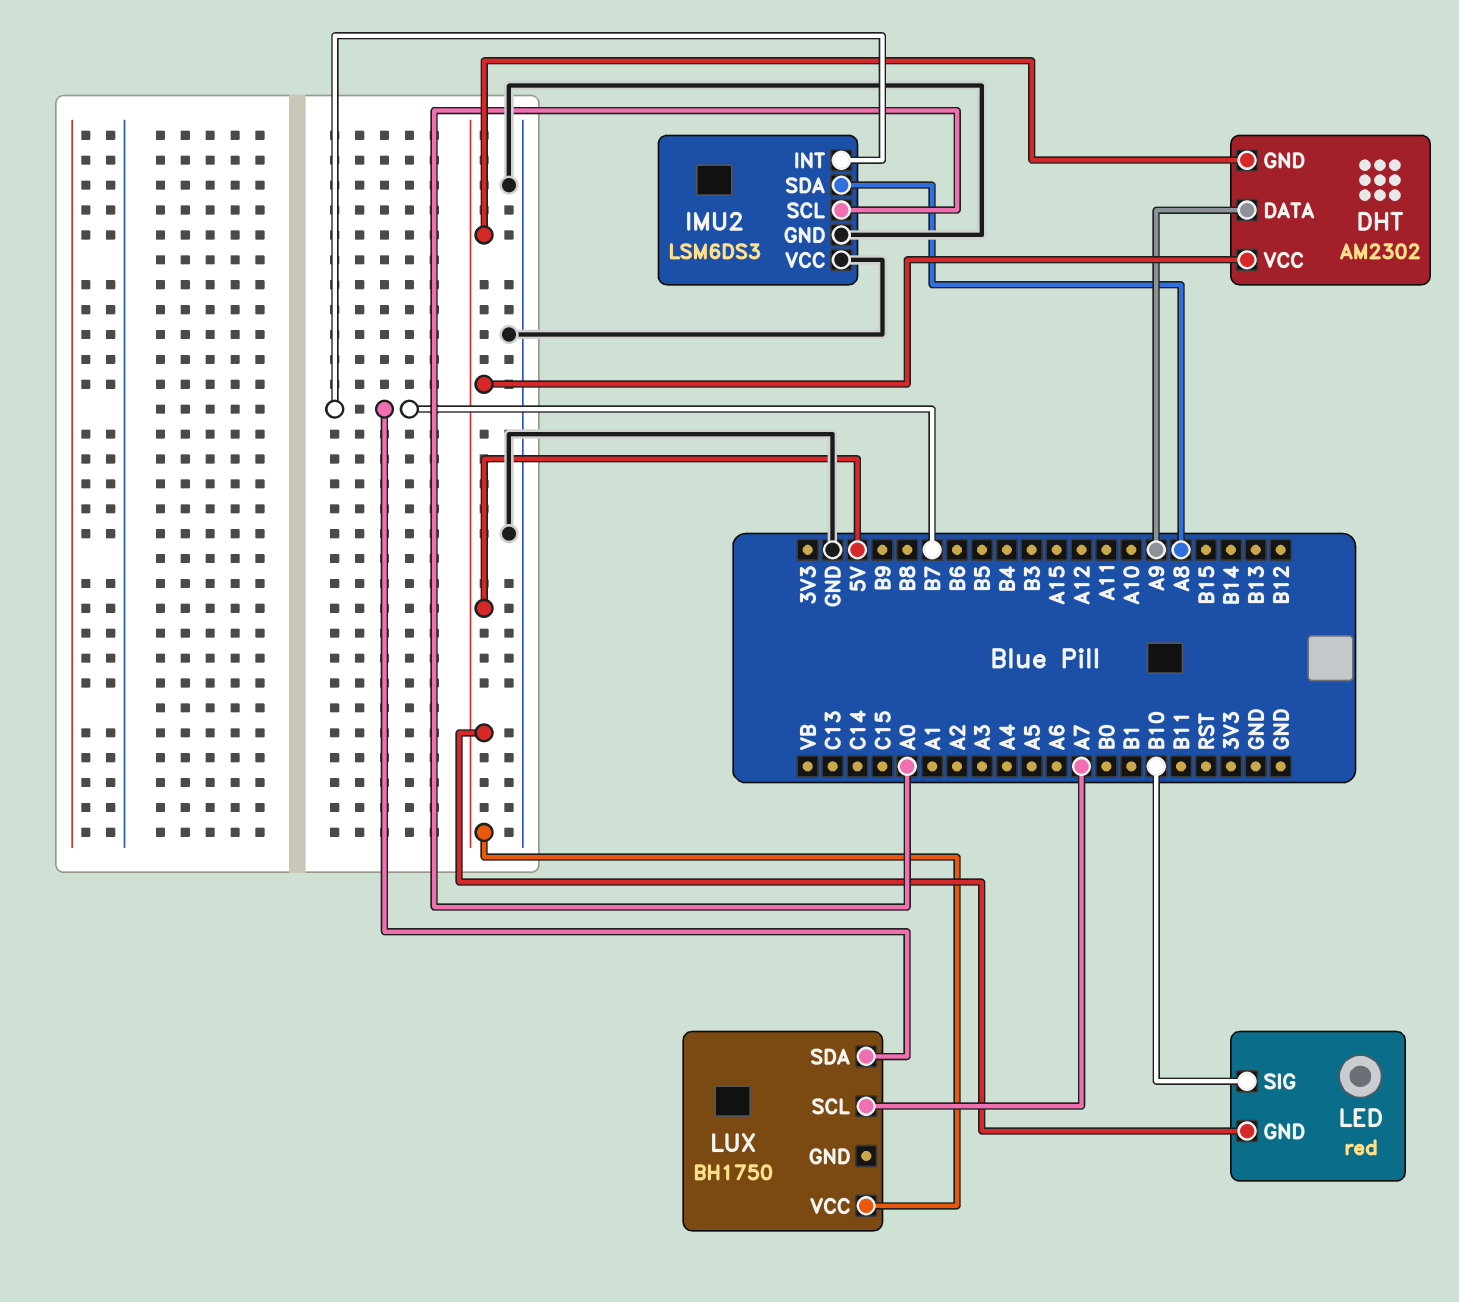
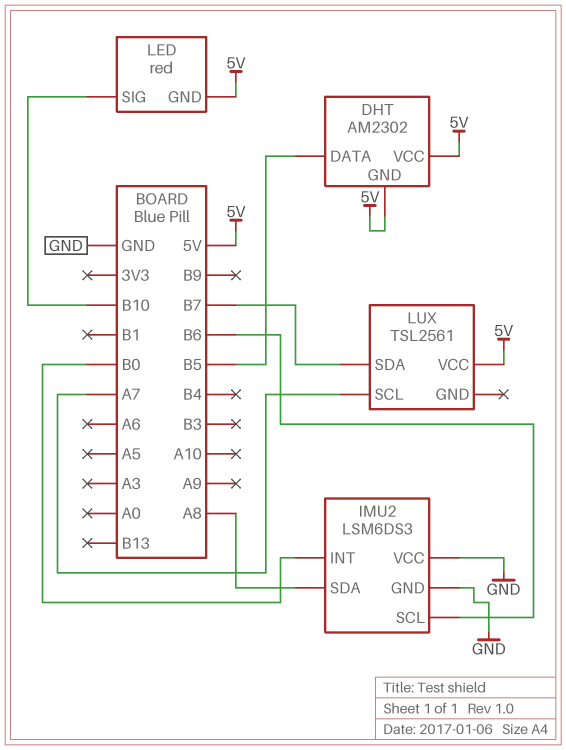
DHT pin DATA: A9 -> B5
IMU2 pin INT: B7 -> B0
IMU2 pin SCL: A0 -> B6
LUX: BH1750 -> TSL2561

